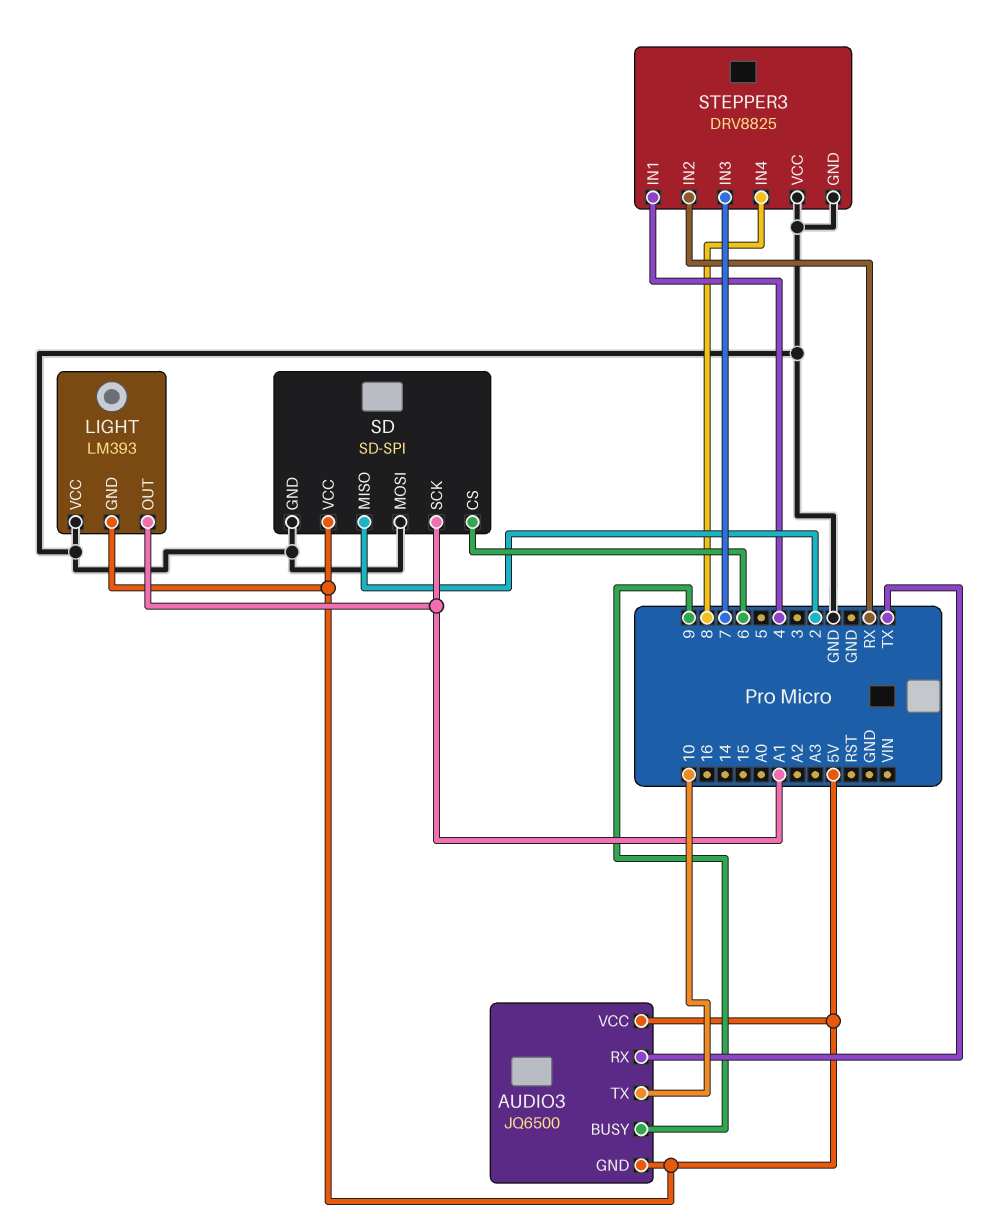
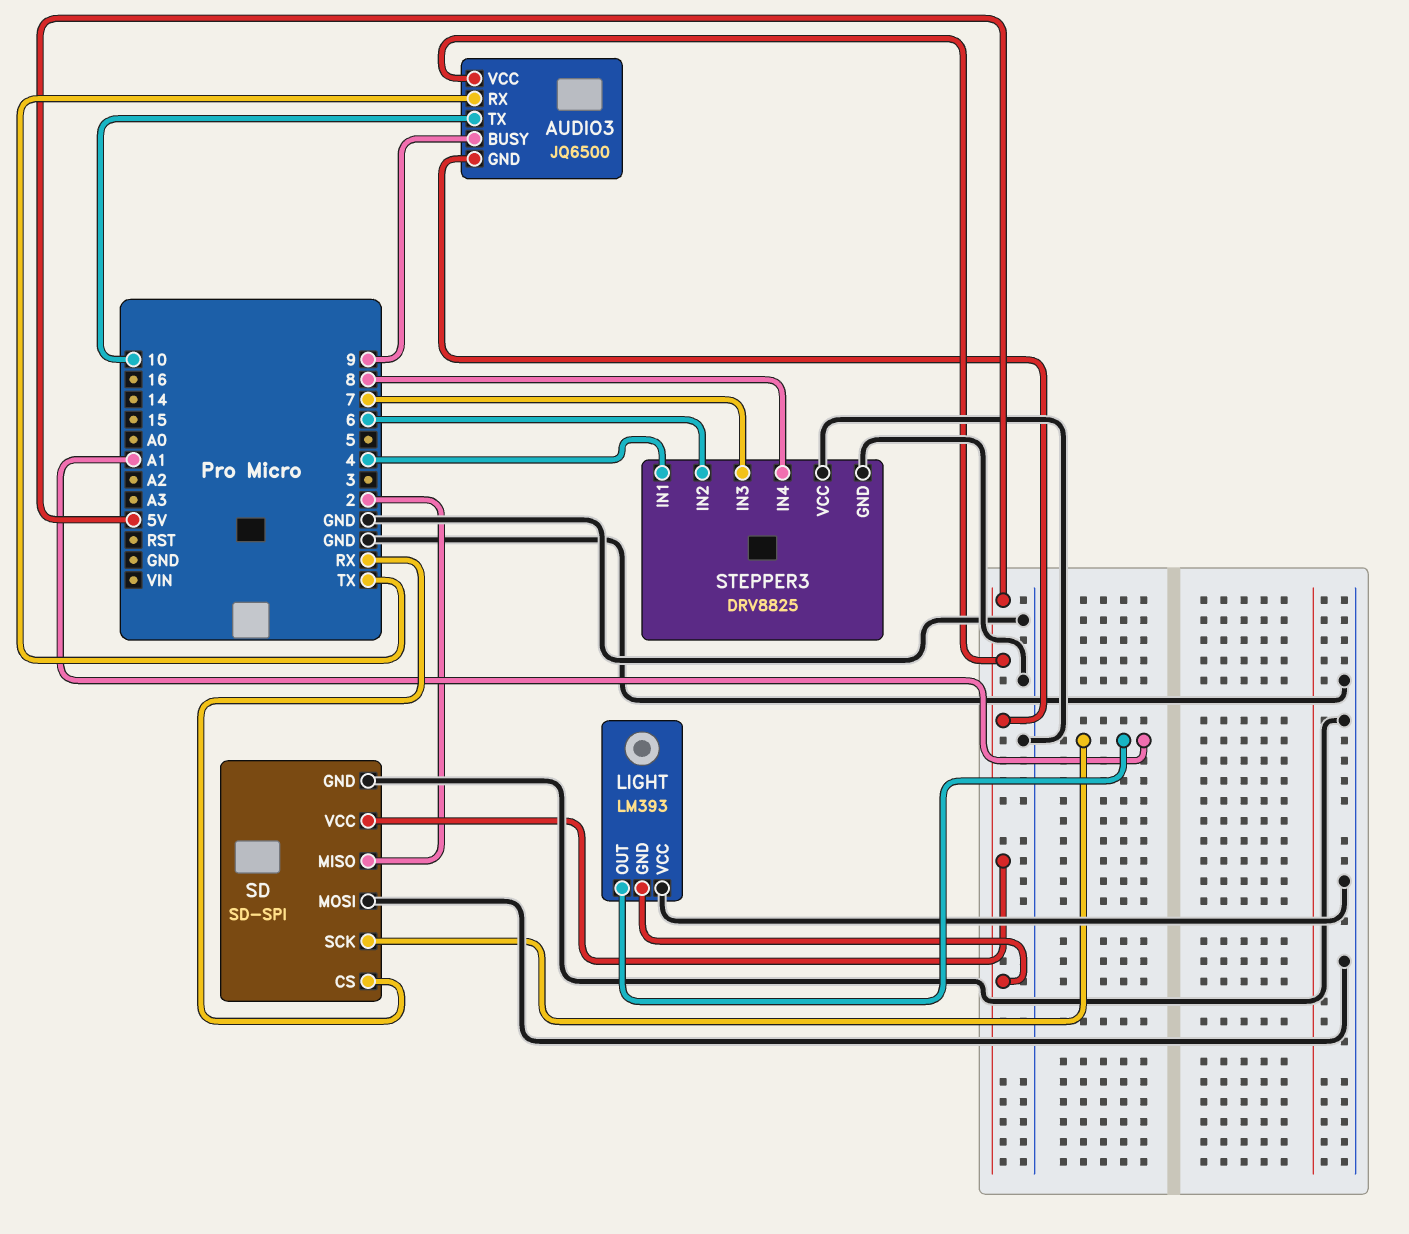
SD pin CS: 6 -> RX
STEPPER3 pin IN2: RX -> 6

